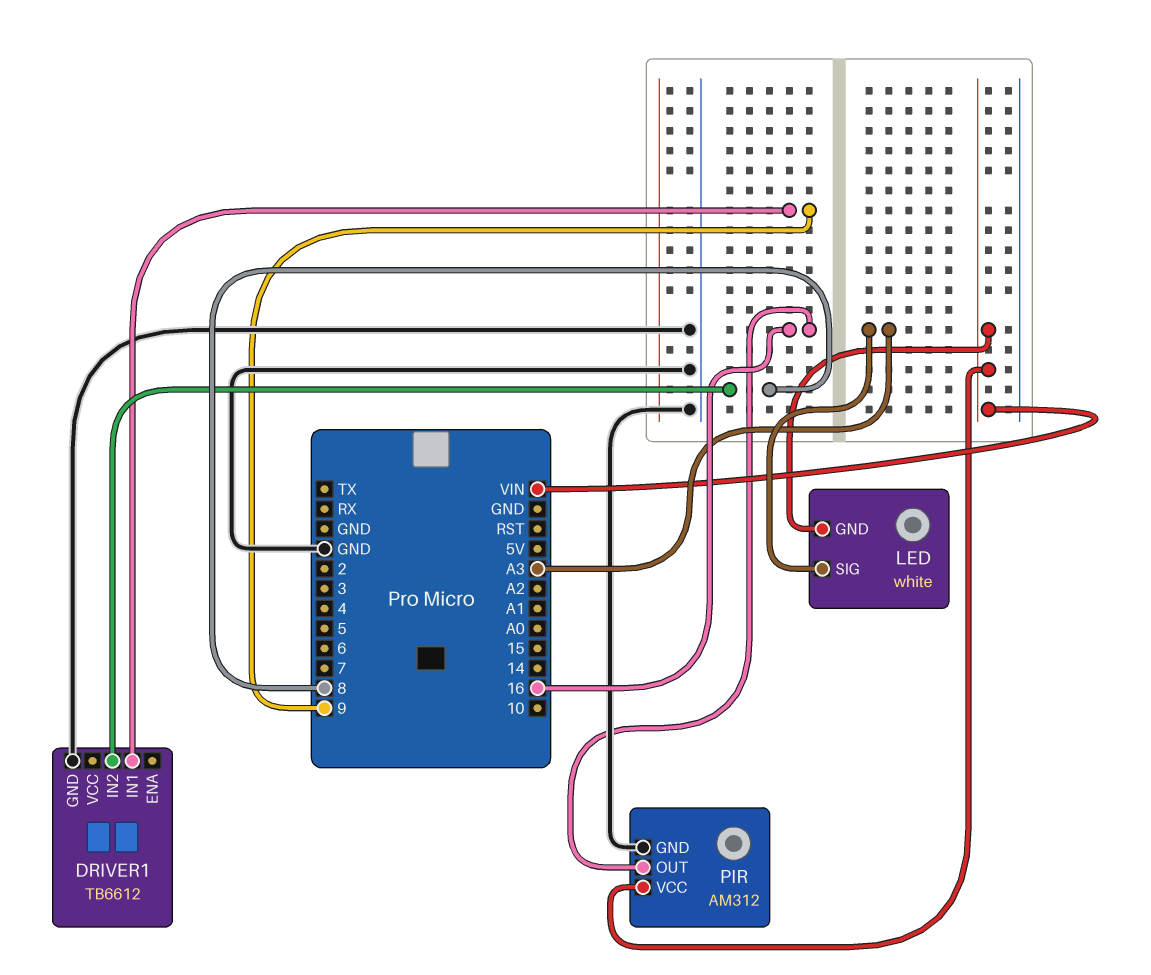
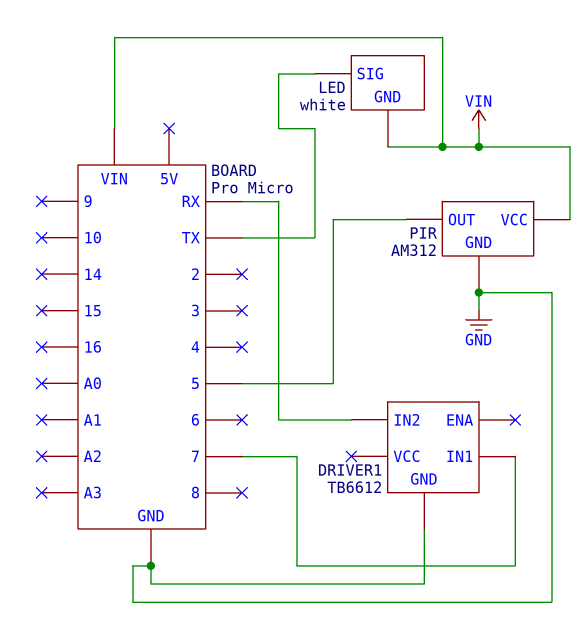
DRIVER1 pin IN1: 9 -> 7
DRIVER1 pin IN2: 8 -> RX
LED pin SIG: A3 -> TX
PIR pin OUT: 16 -> 5

